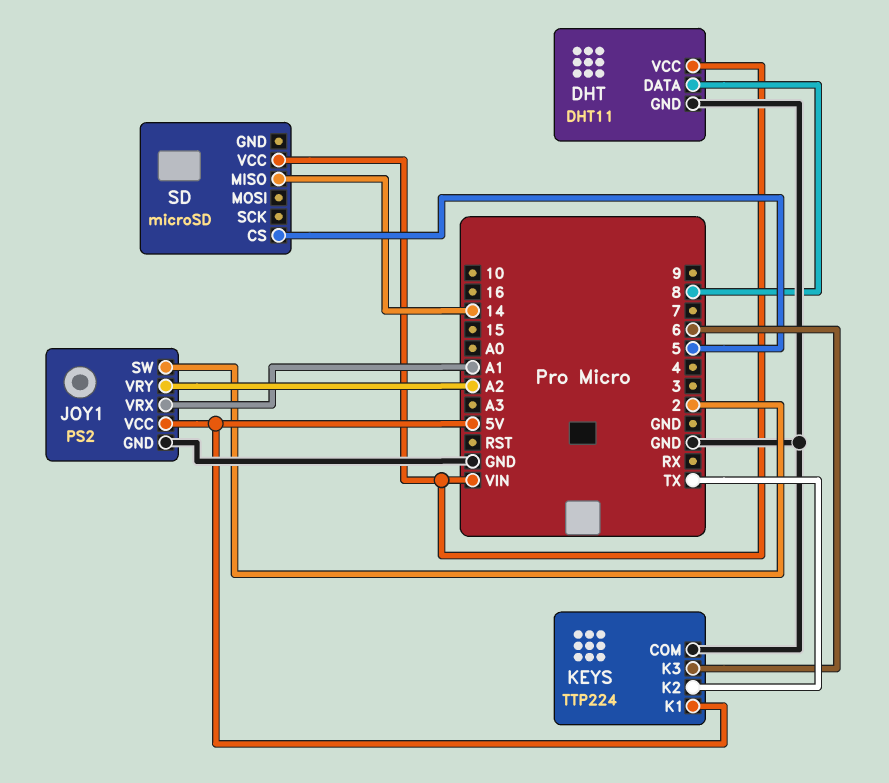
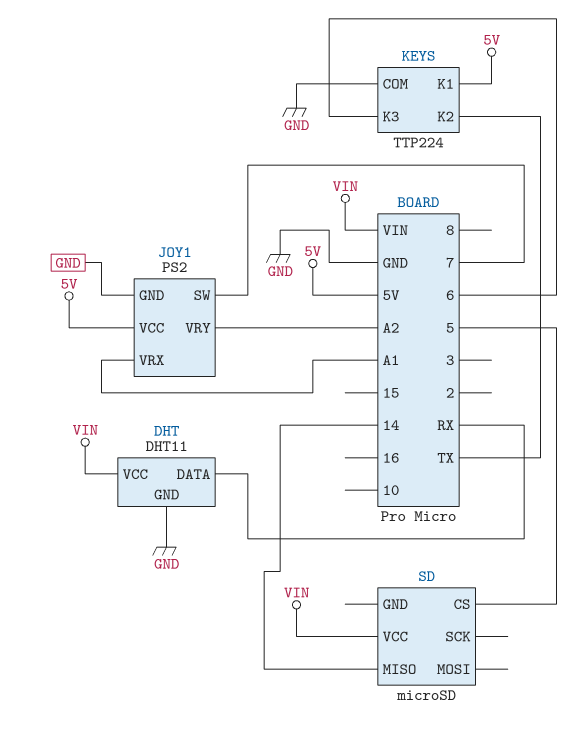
DHT pin DATA: 8 -> RX
JOY1 pin SW: 2 -> 7

